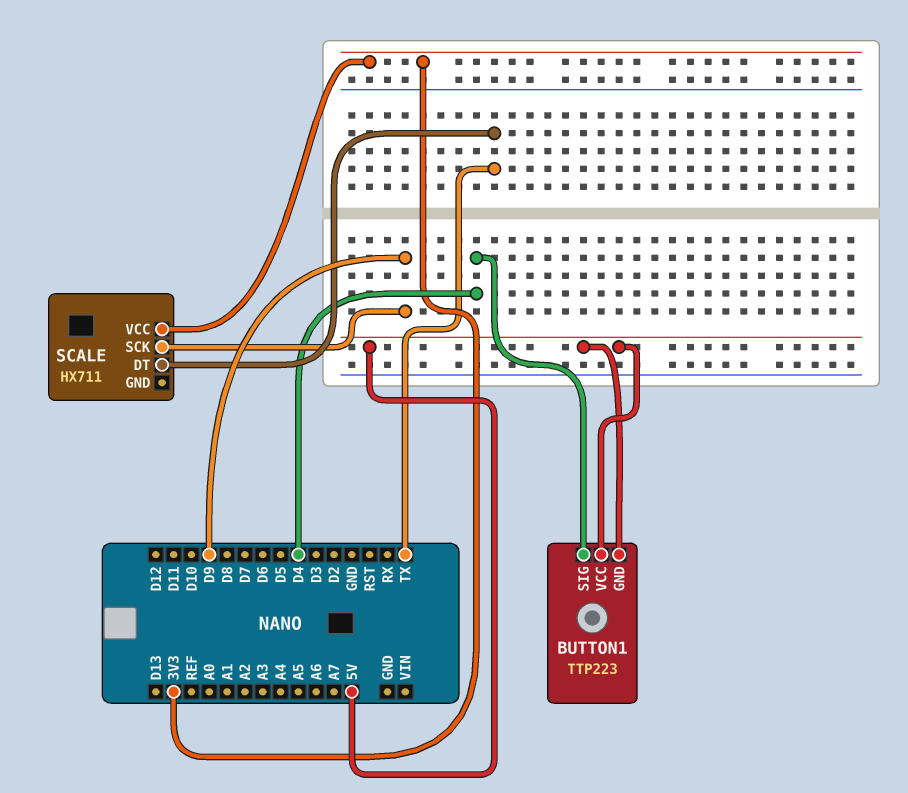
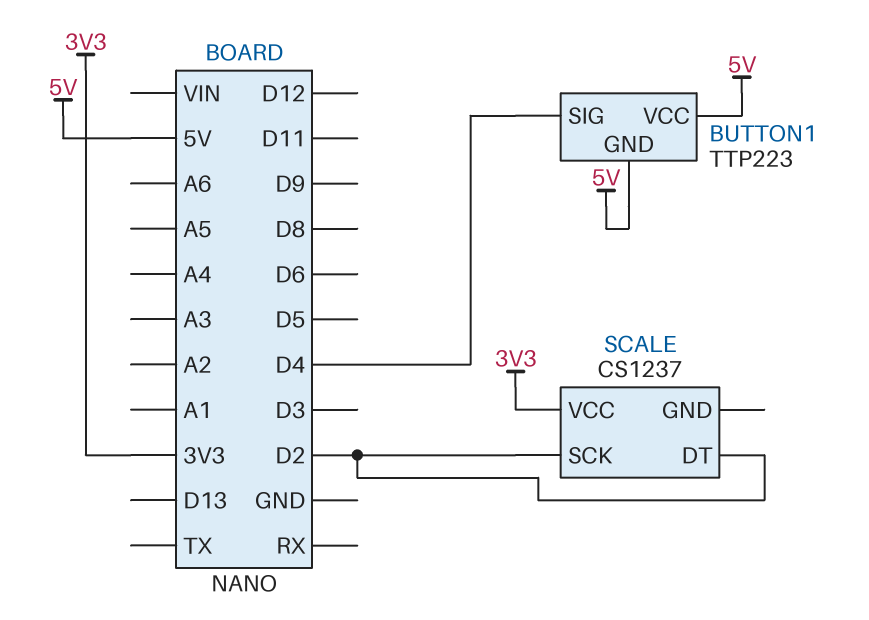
SCALE: HX711 -> CS1237
SCALE pin DT: TX -> D2
SCALE pin SCK: D9 -> D2

